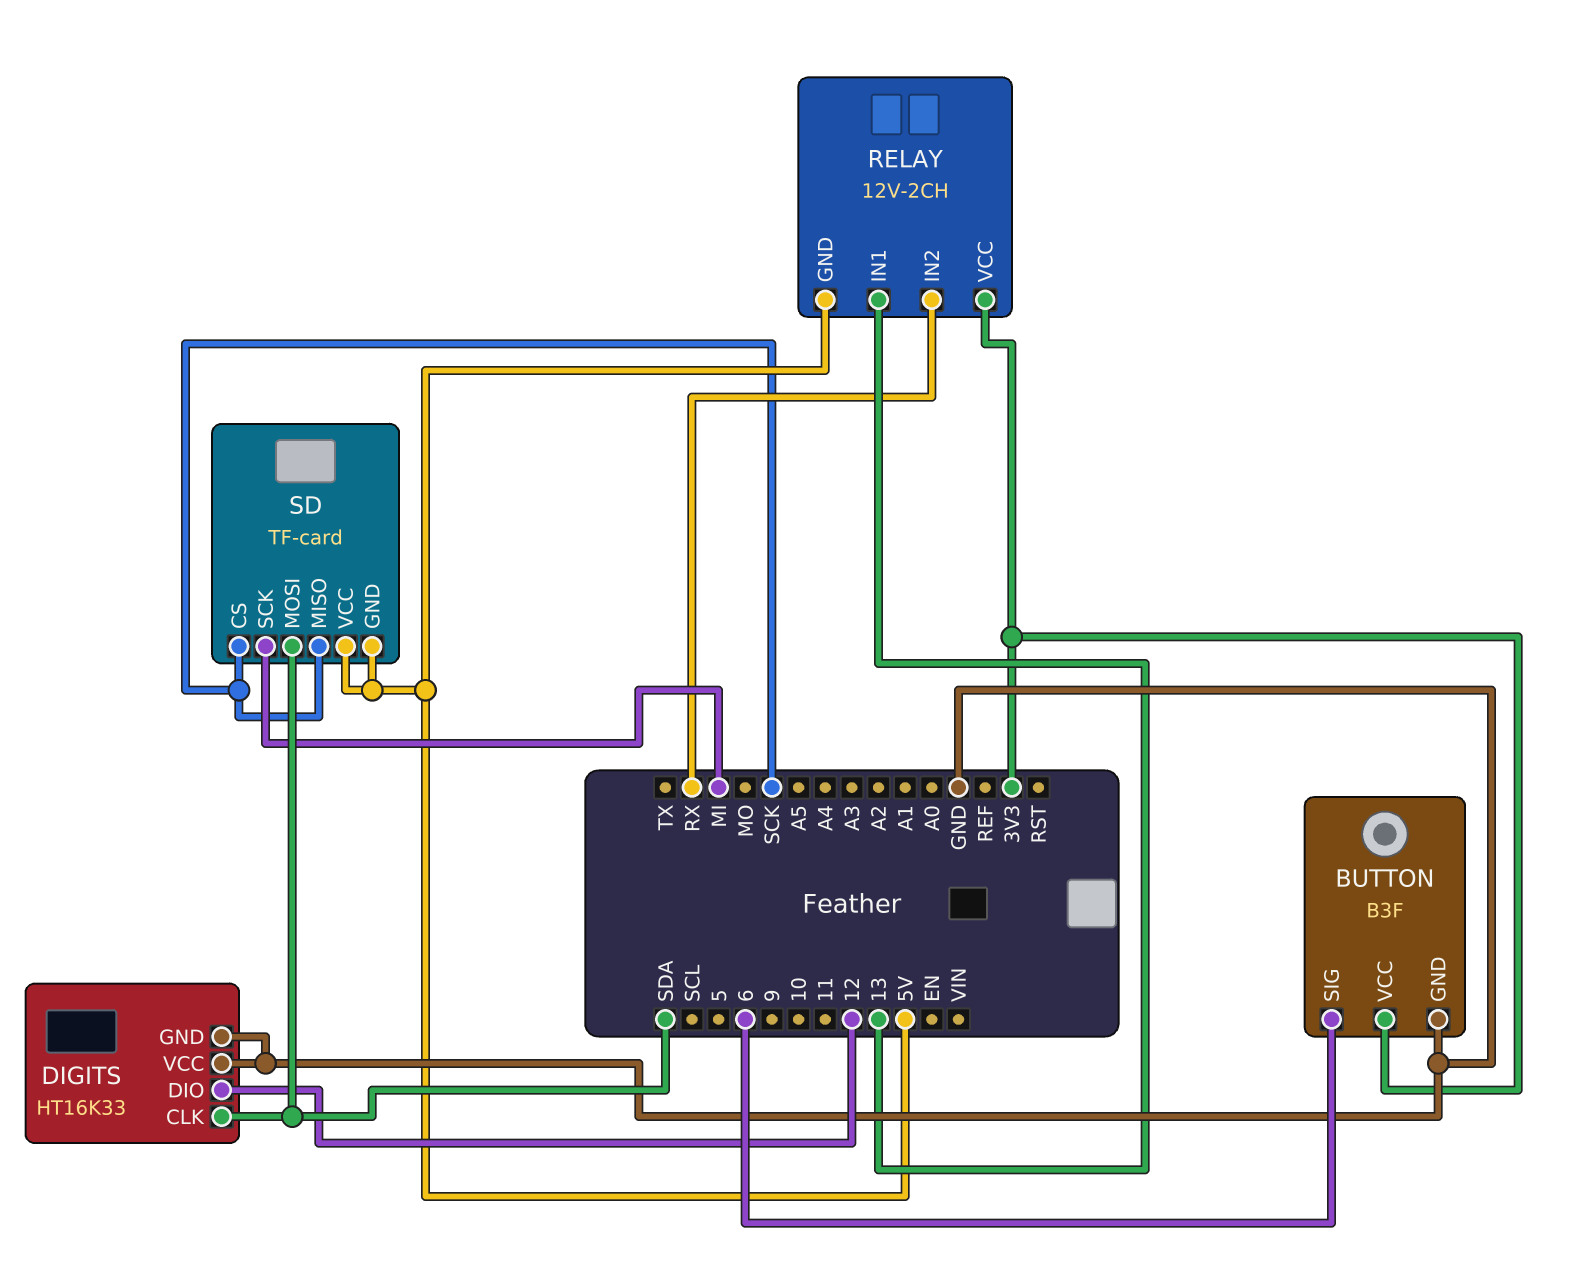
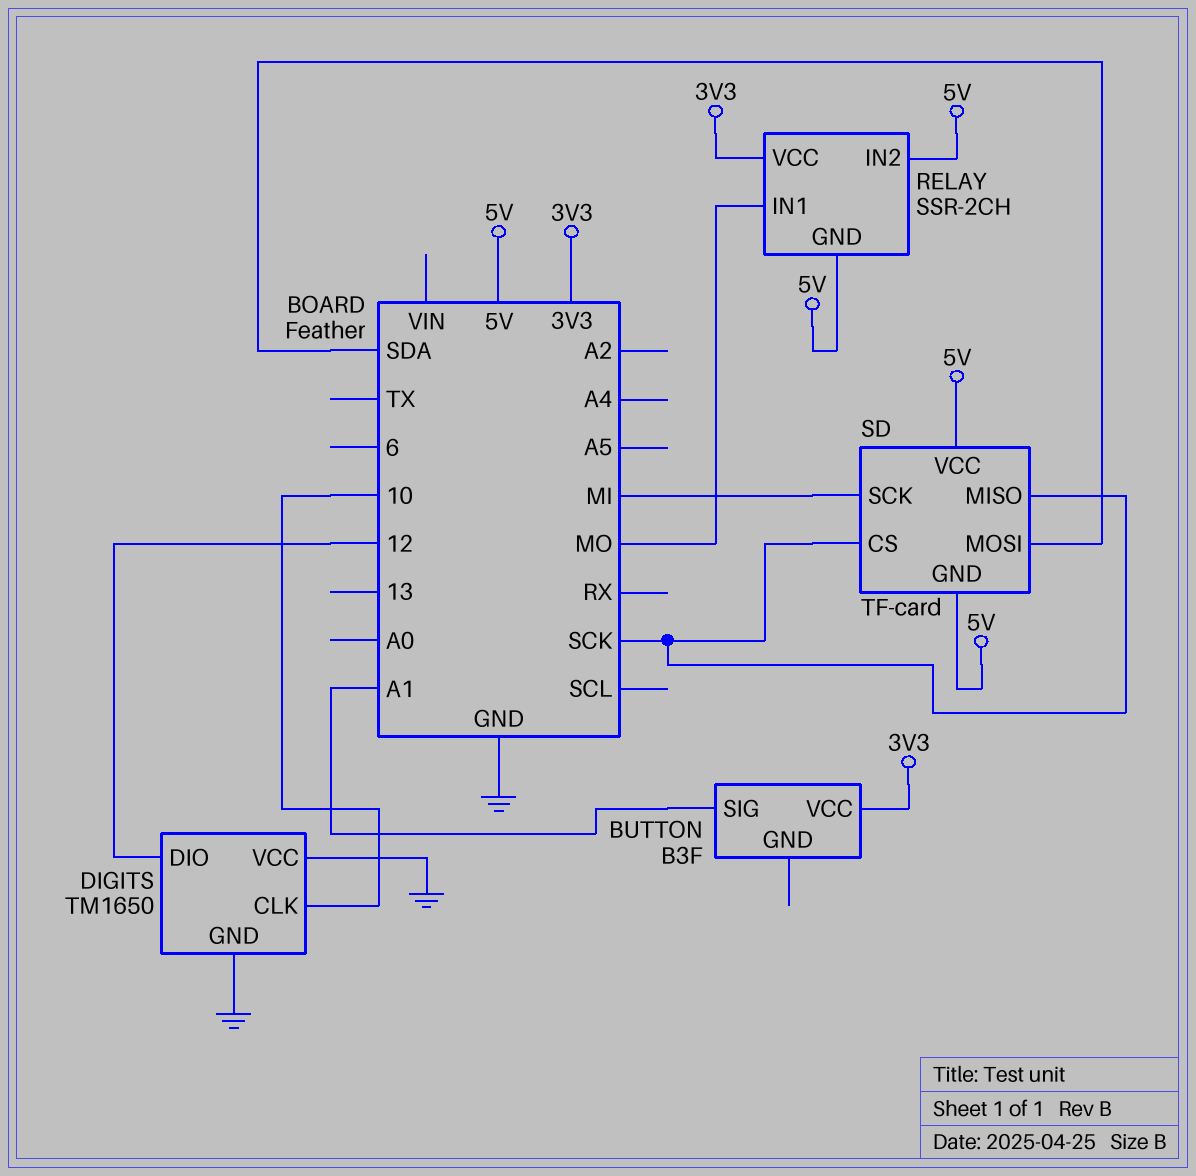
BUTTON pin GND: GND -> none
BUTTON pin SIG: 6 -> A1
DIGITS: HT16K33 -> TM1650
DIGITS pin CLK: SDA -> 10
RELAY: 12V-2CH -> SSR-2CH
RELAY pin IN1: 13 -> MO
RELAY pin IN2: RX -> 5V

